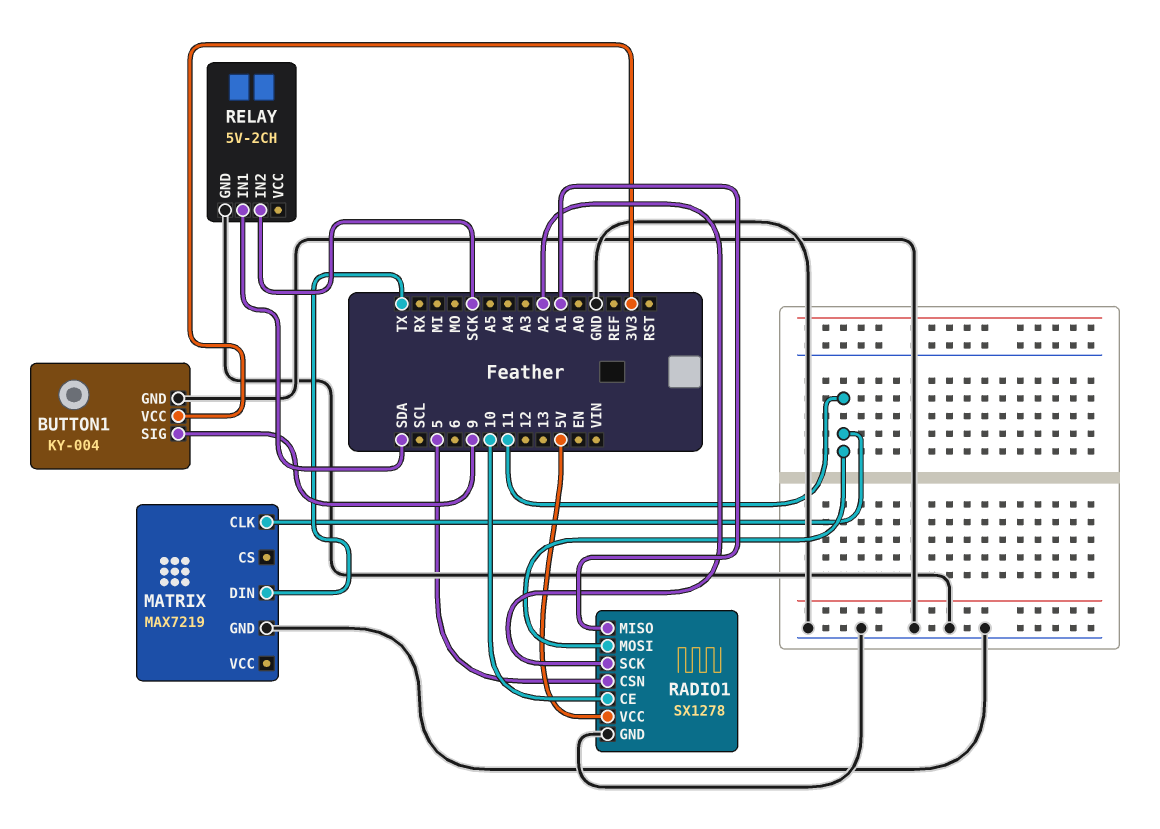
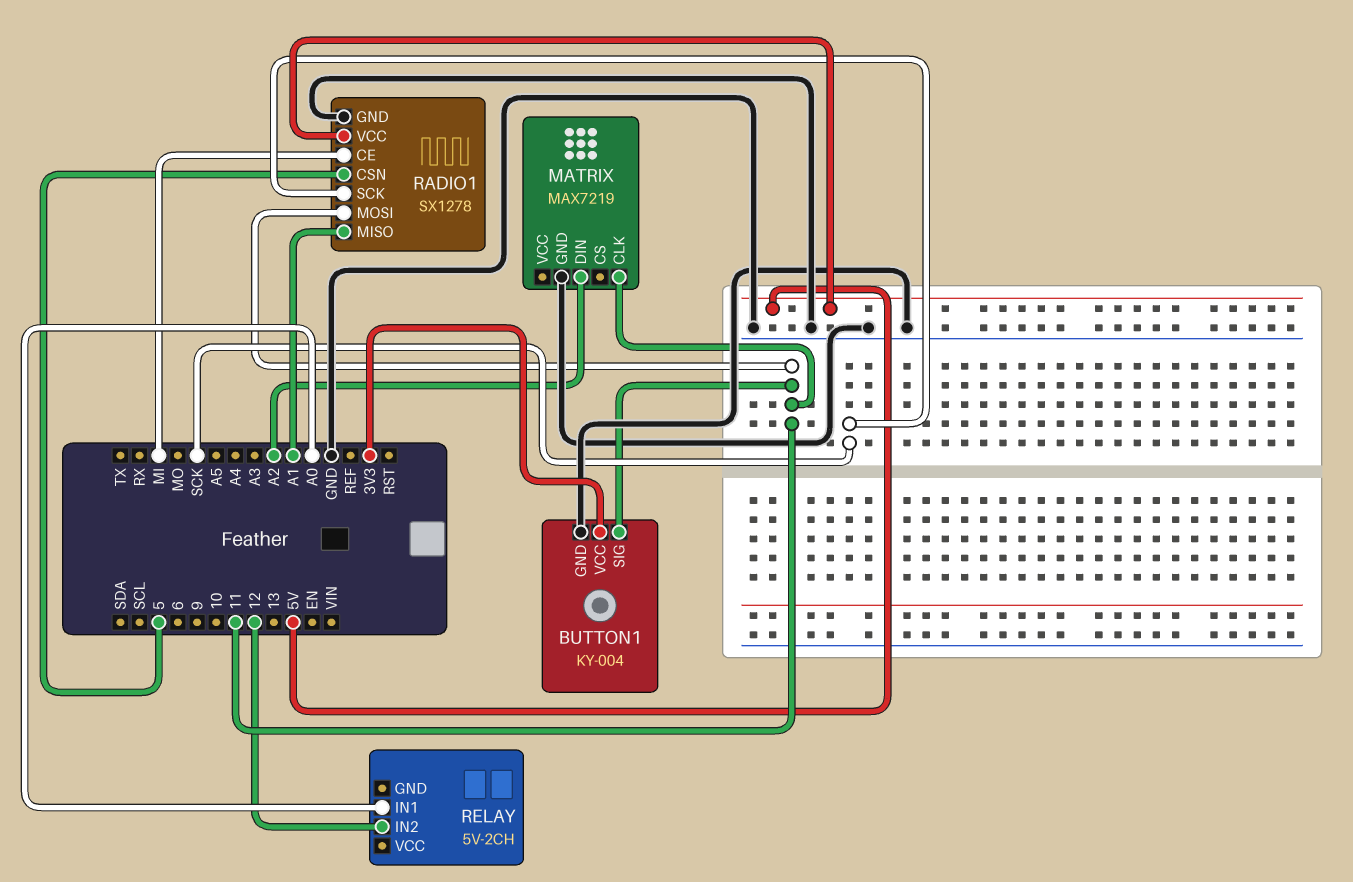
BUTTON1 pin SIG: 9 -> 11
MATRIX pin DIN: TX -> A2
RADIO1 pin CE: 10 -> MI
RADIO1 pin SCK: A2 -> SCK
RELAY pin GND: GND -> none
RELAY pin IN1: SDA -> A0
RELAY pin IN2: SCK -> 12

